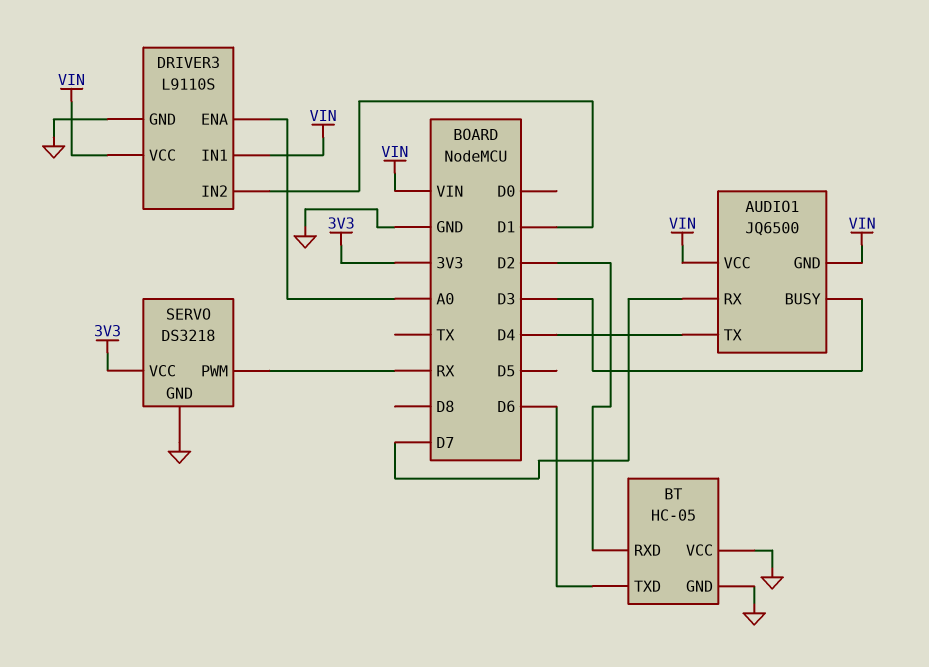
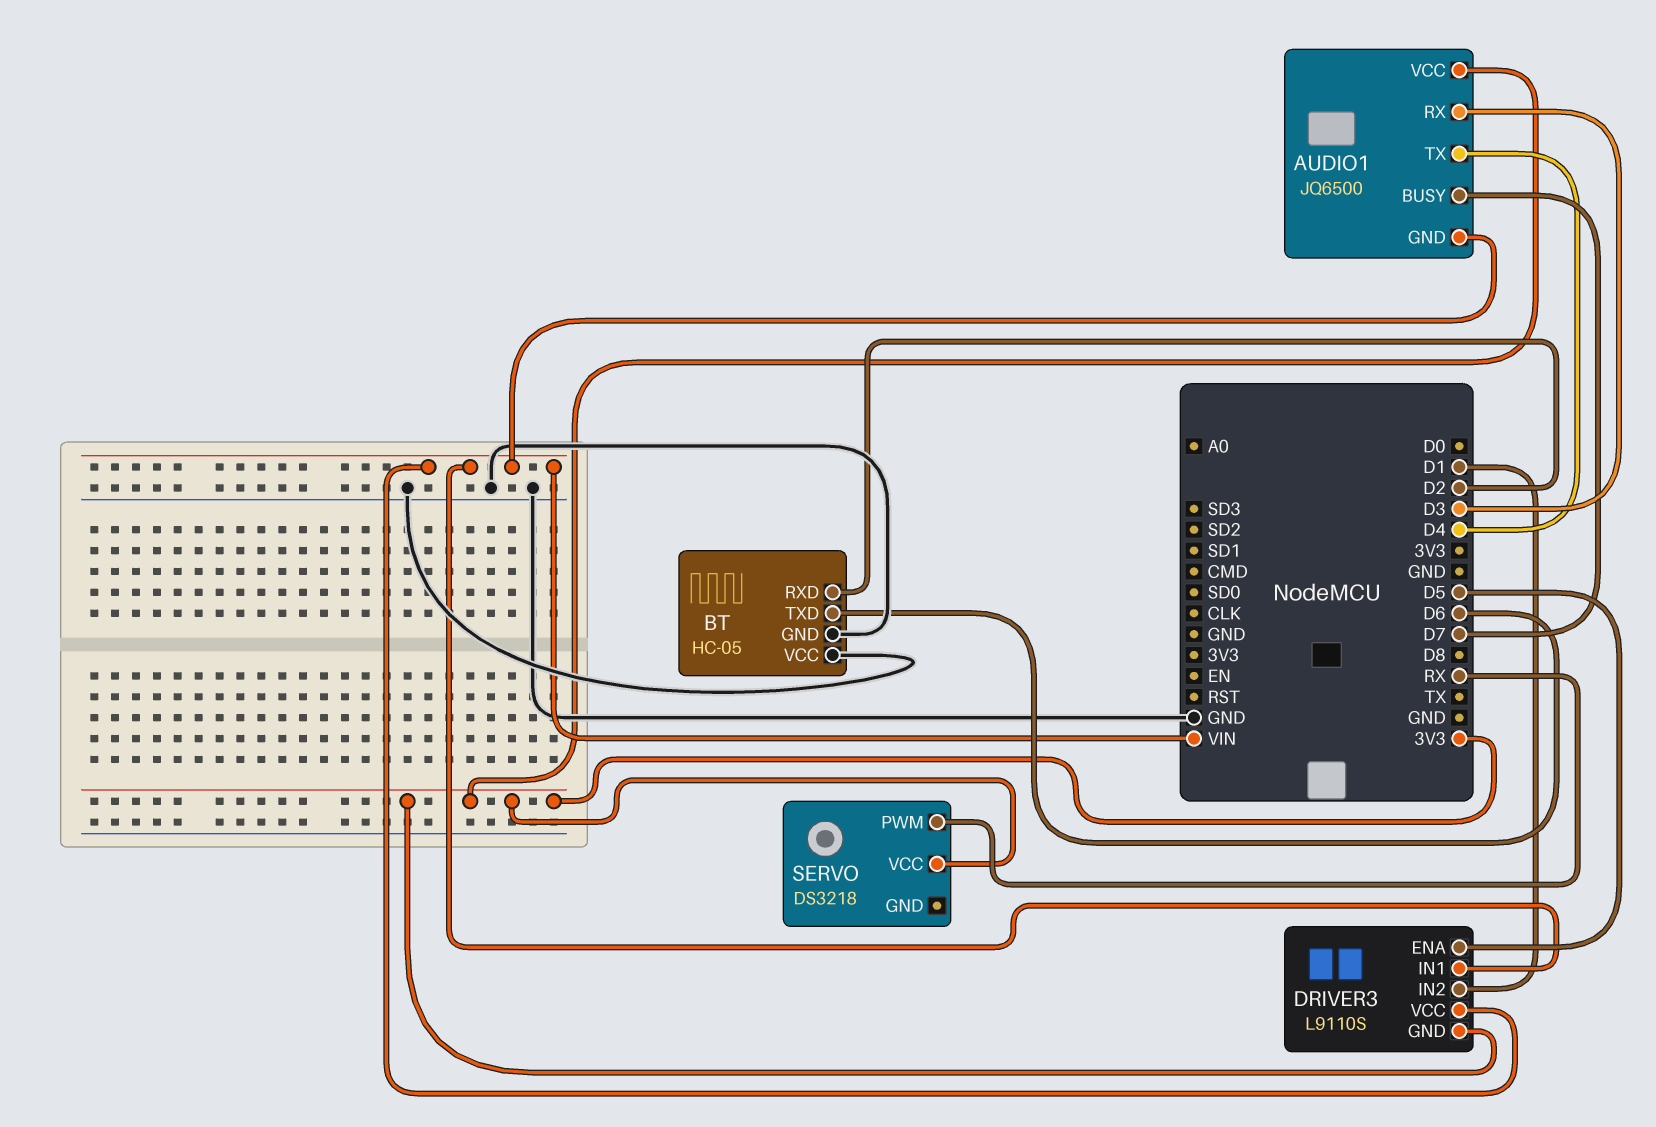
AUDIO1 pin BUSY: D3 -> D7
AUDIO1 pin RX: D7 -> D3
AUDIO1 pin VCC: VIN -> 3V3
DRIVER3 pin ENA: A0 -> D5
DRIVER3 pin GND: GND -> 3V3
SERVO pin GND: GND -> none

